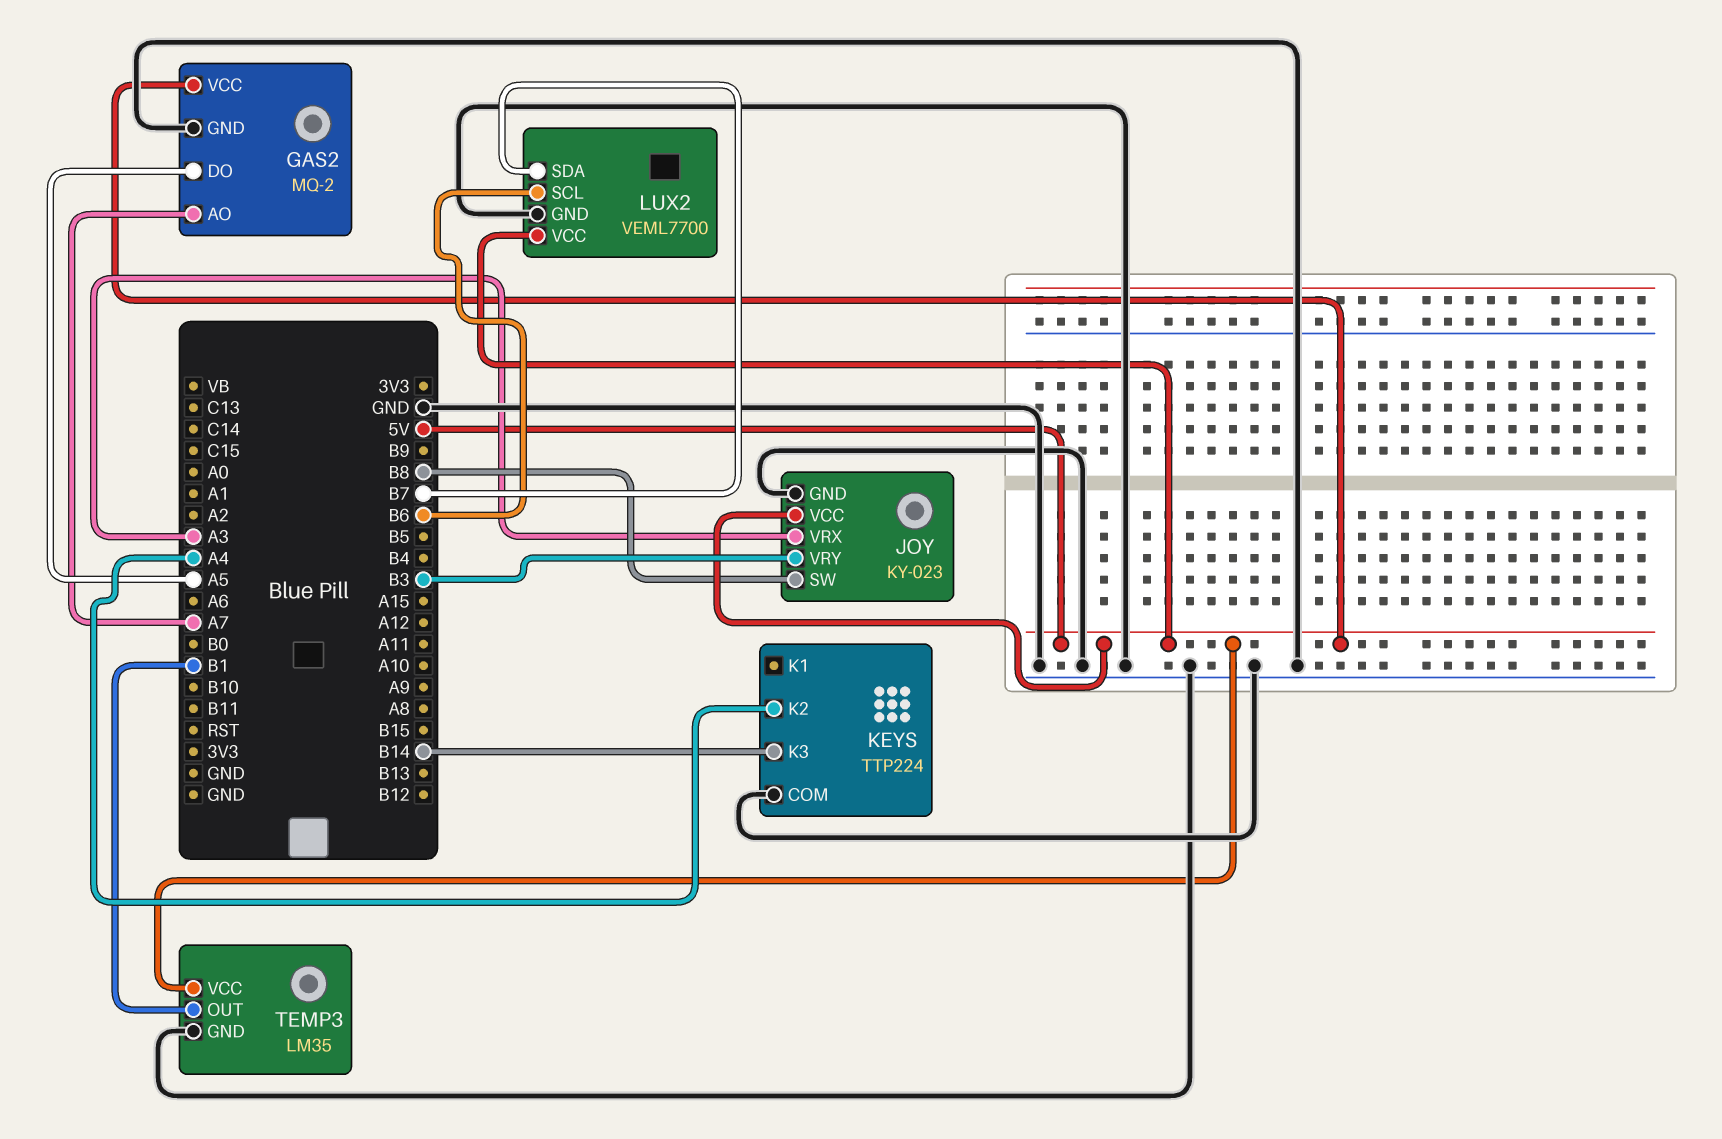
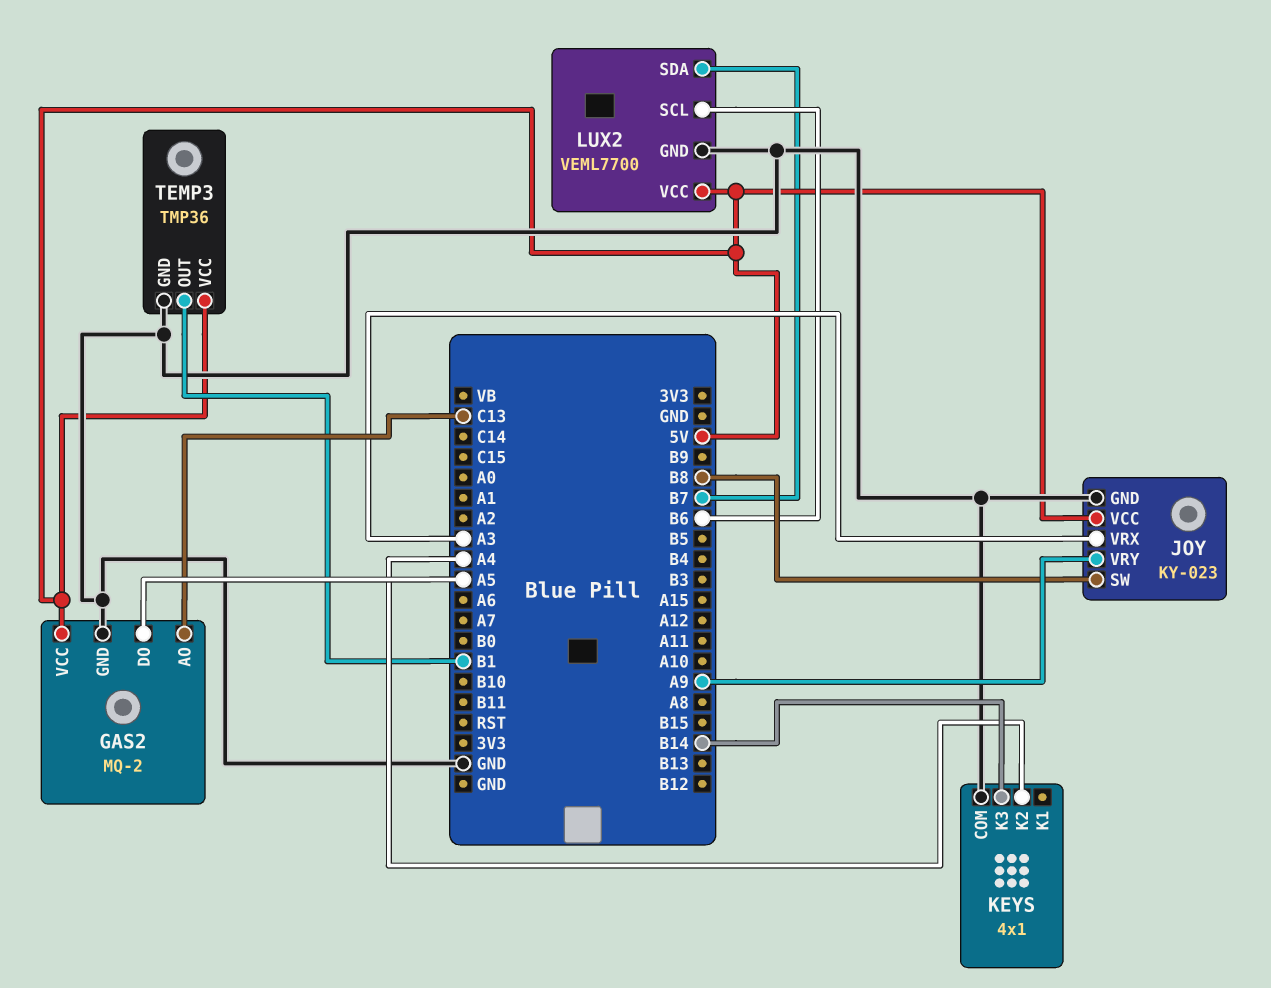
GAS2 pin AO: A7 -> C13
JOY pin VRY: B3 -> A9
KEYS: TTP224 -> 4x1
TEMP3: LM35 -> TMP36

